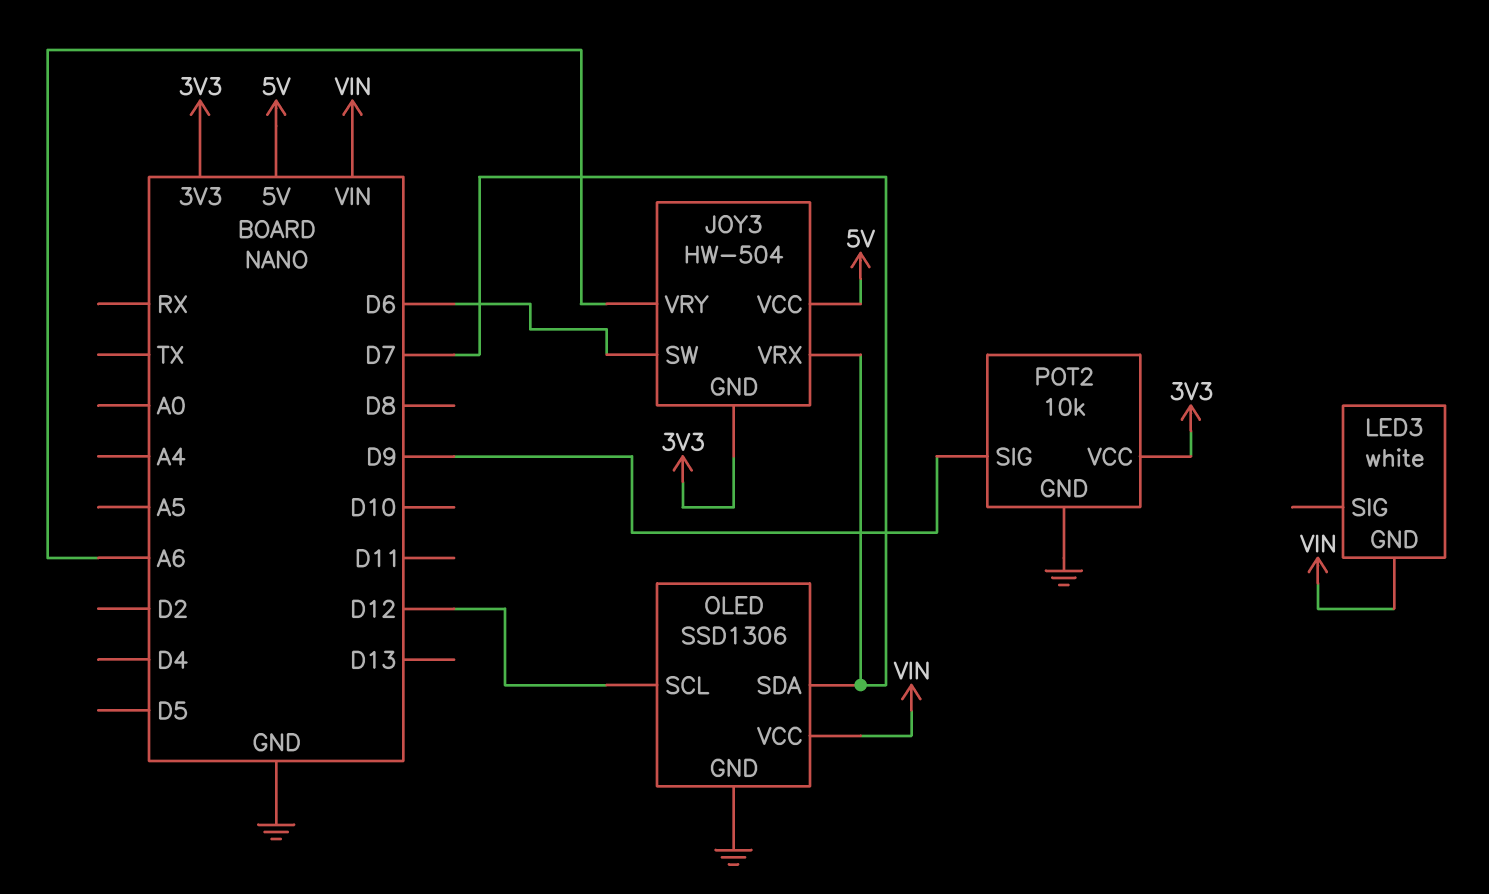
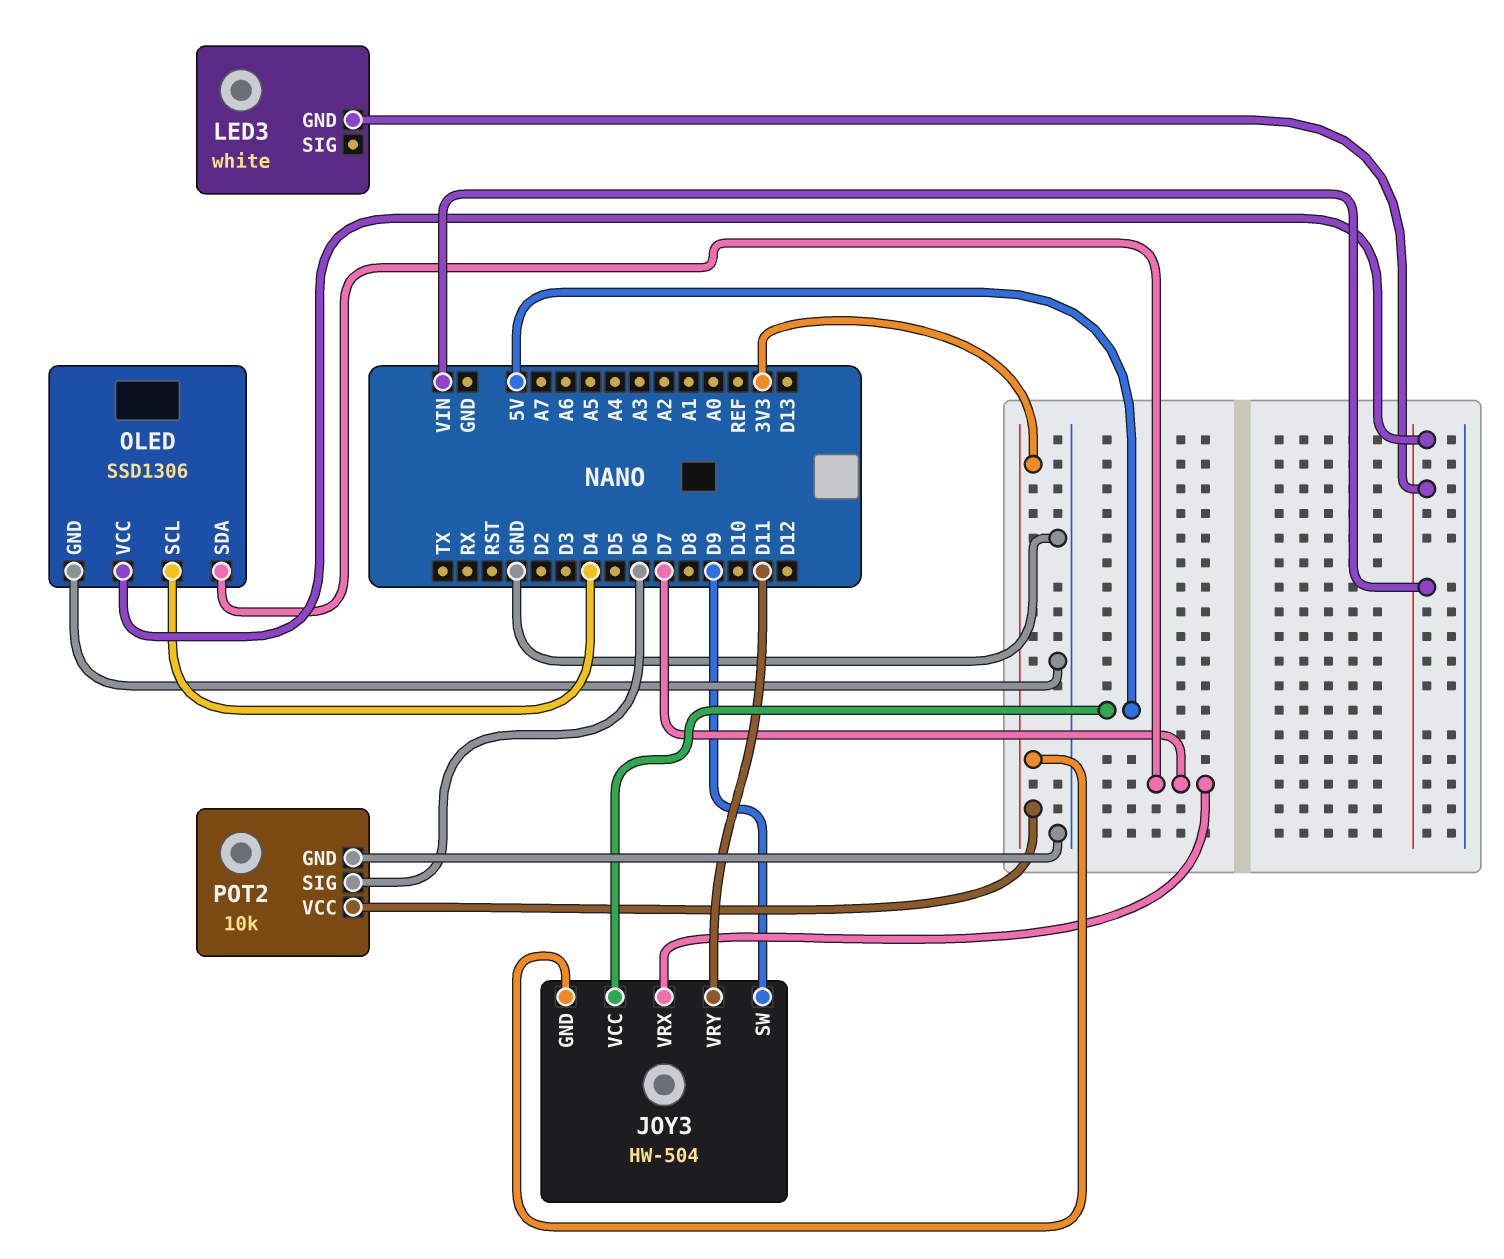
JOY3 pin SW: D6 -> D9
JOY3 pin VRY: A6 -> D11
OLED pin SCL: D12 -> D4
POT2 pin SIG: D9 -> D6

